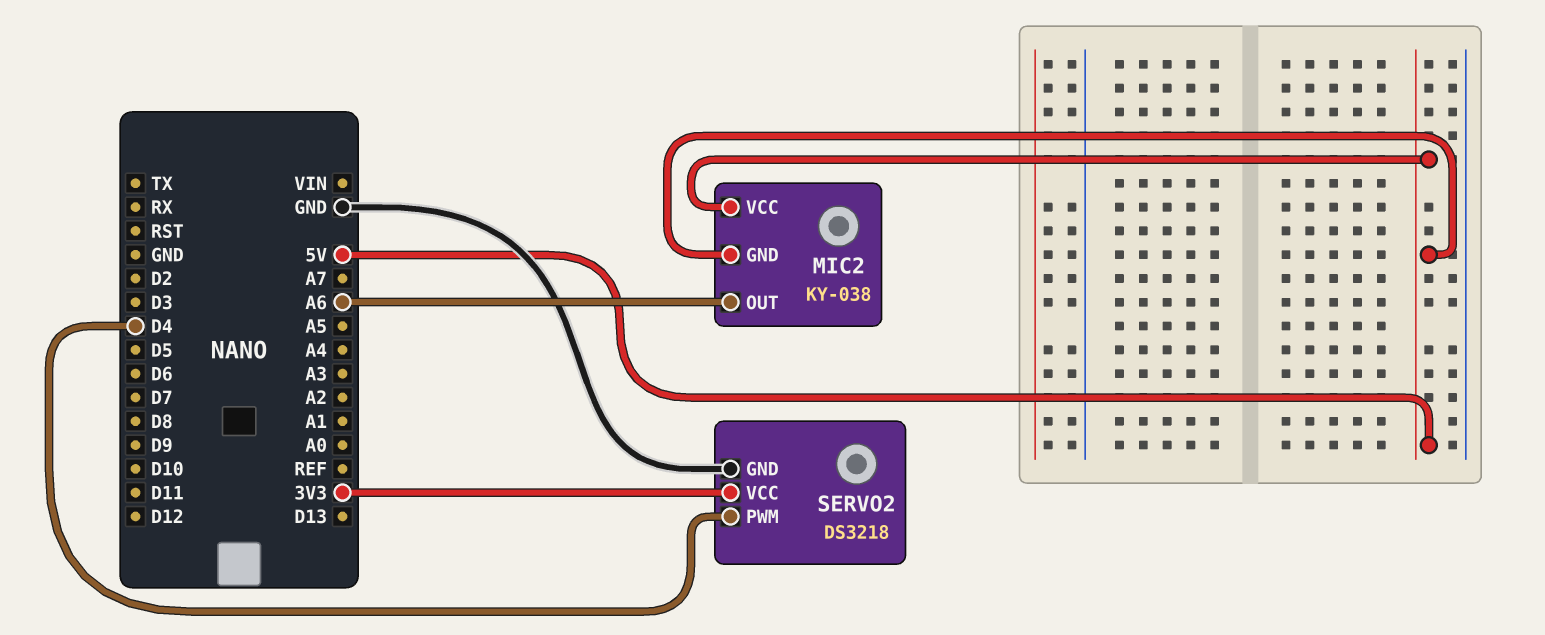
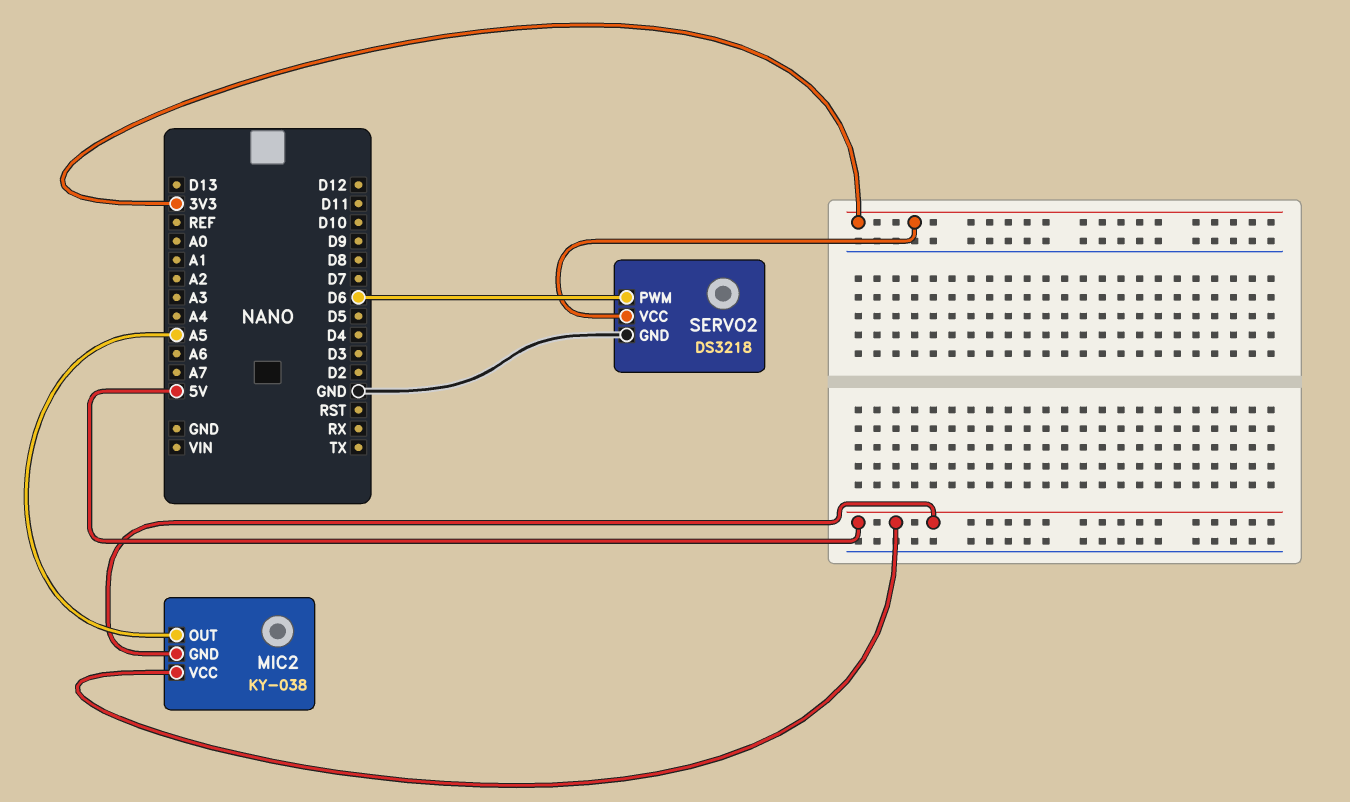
MIC2 pin OUT: A6 -> A5
SERVO2 pin PWM: D4 -> D6

